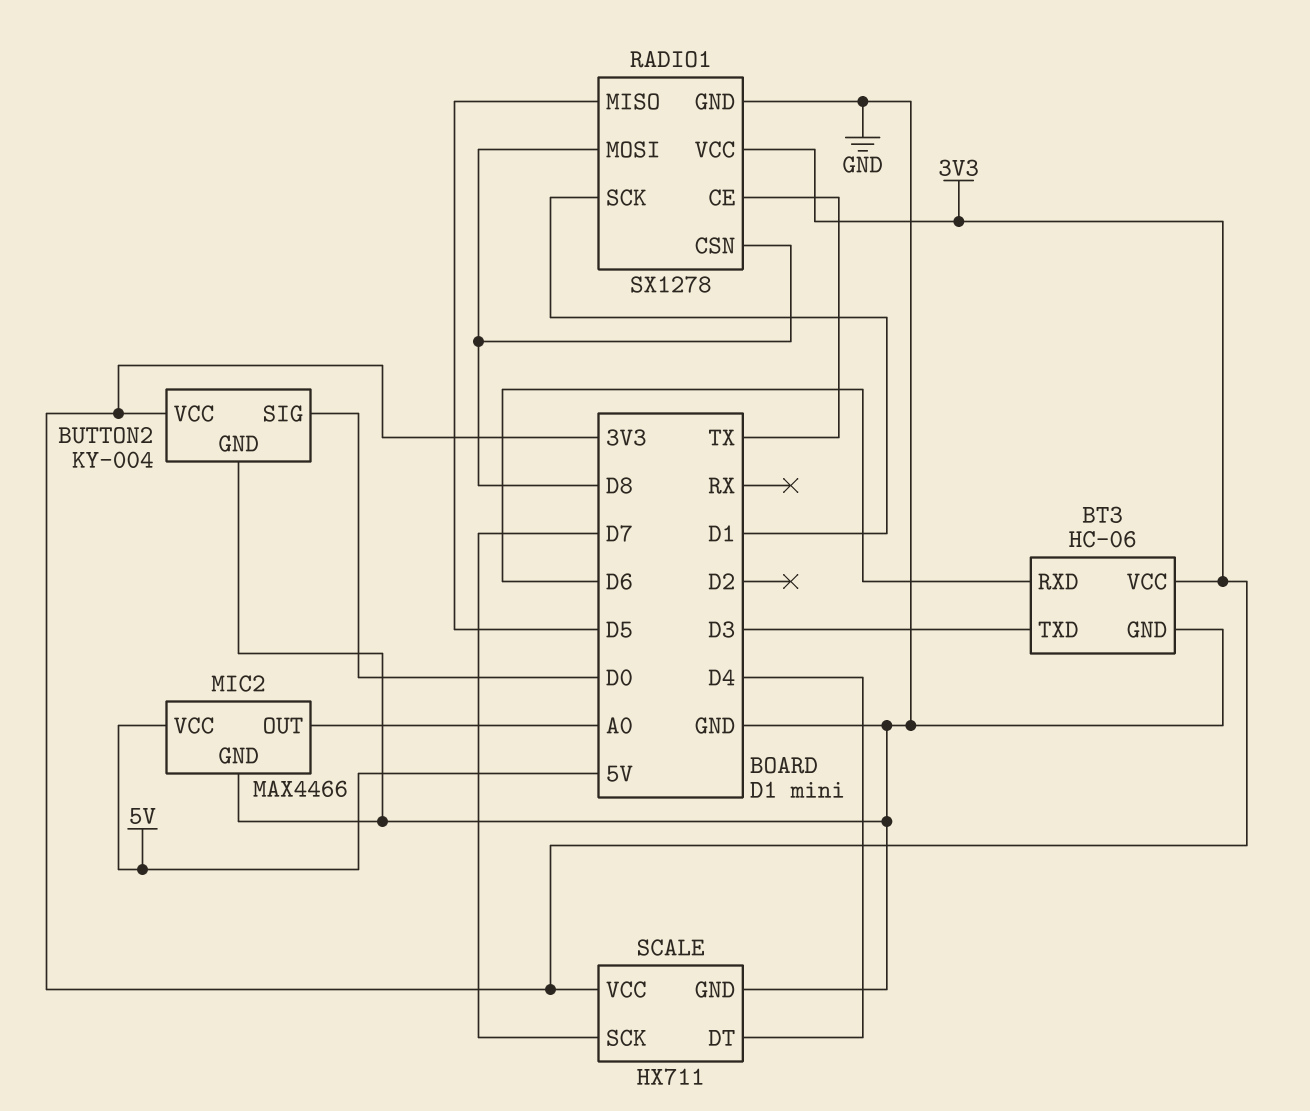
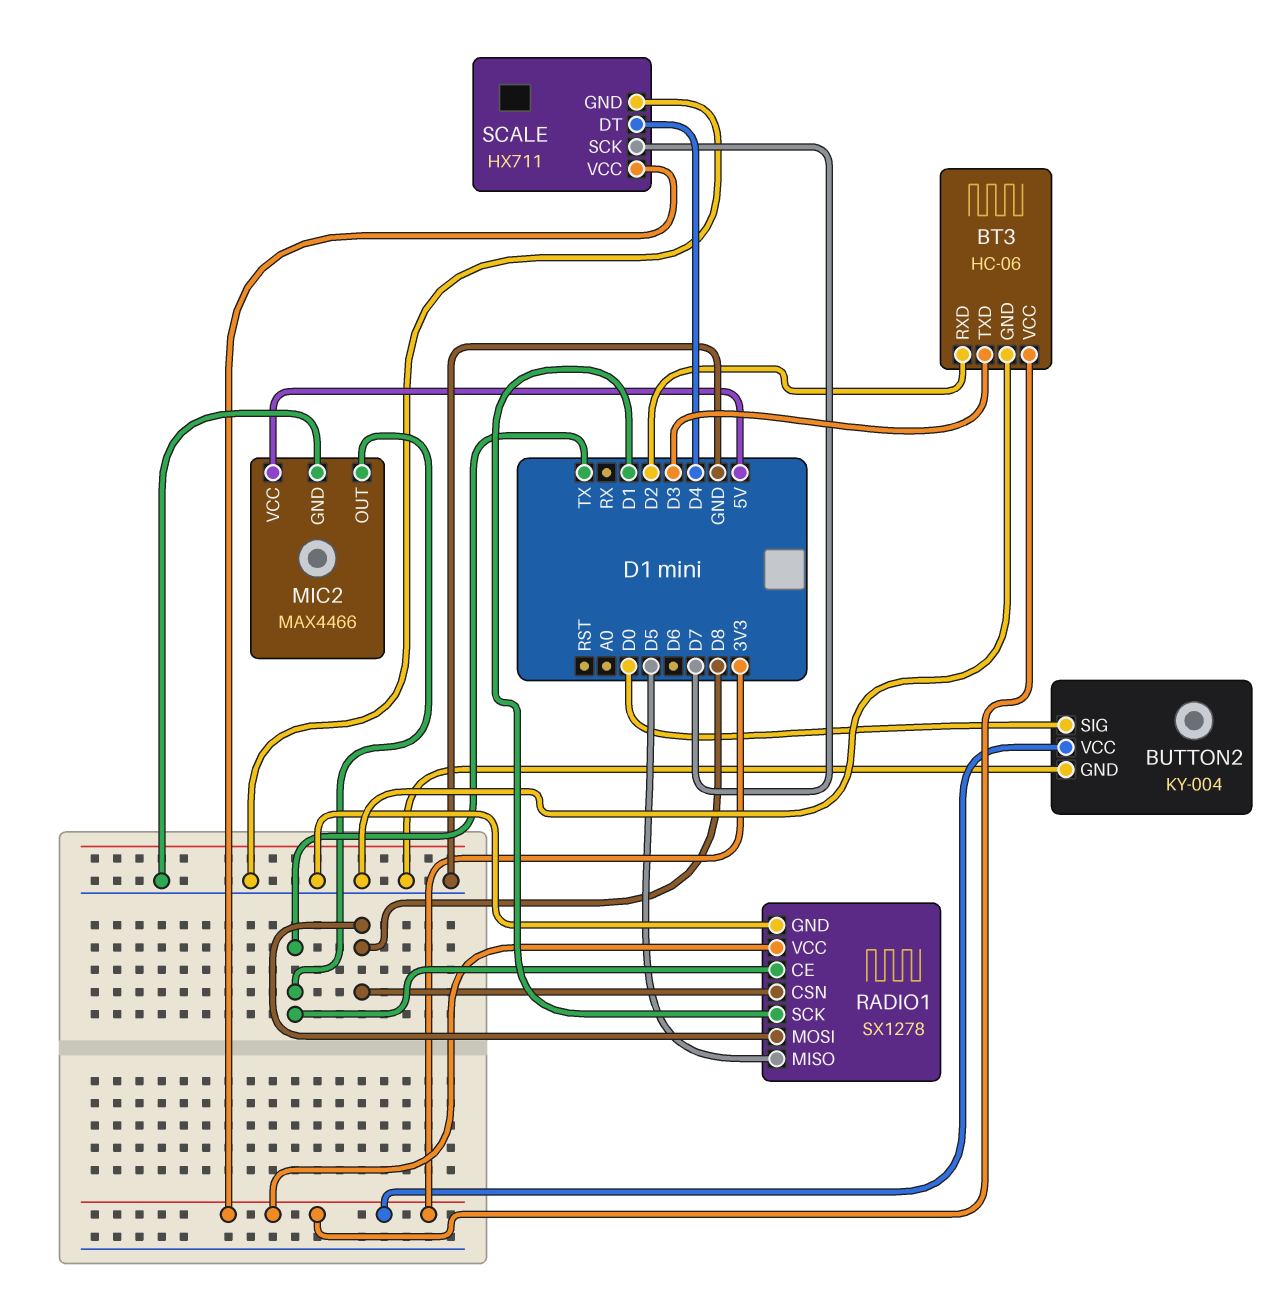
BT3 pin RXD: D6 -> D2
MIC2 pin OUT: A0 -> TX

